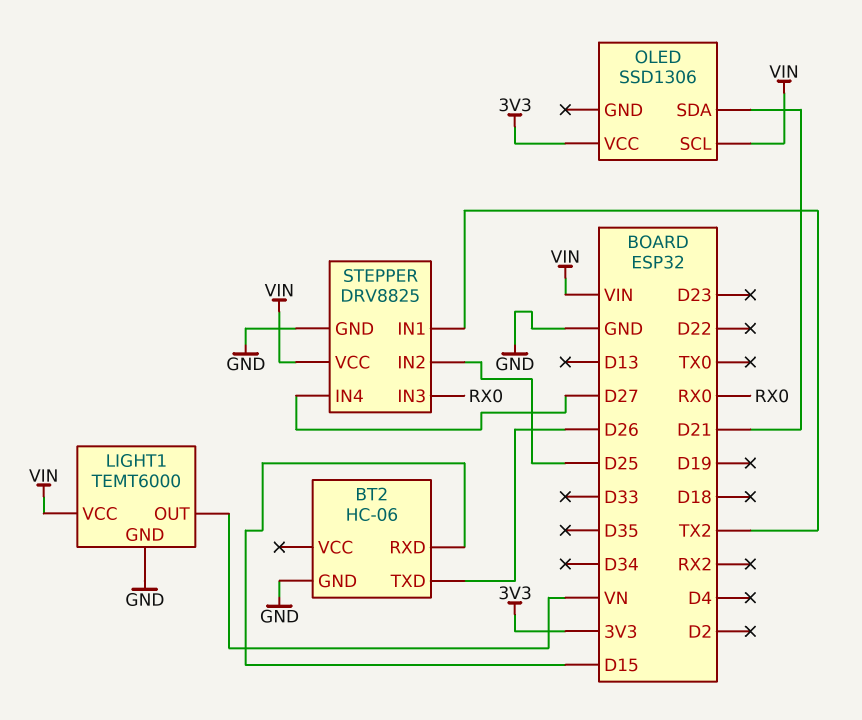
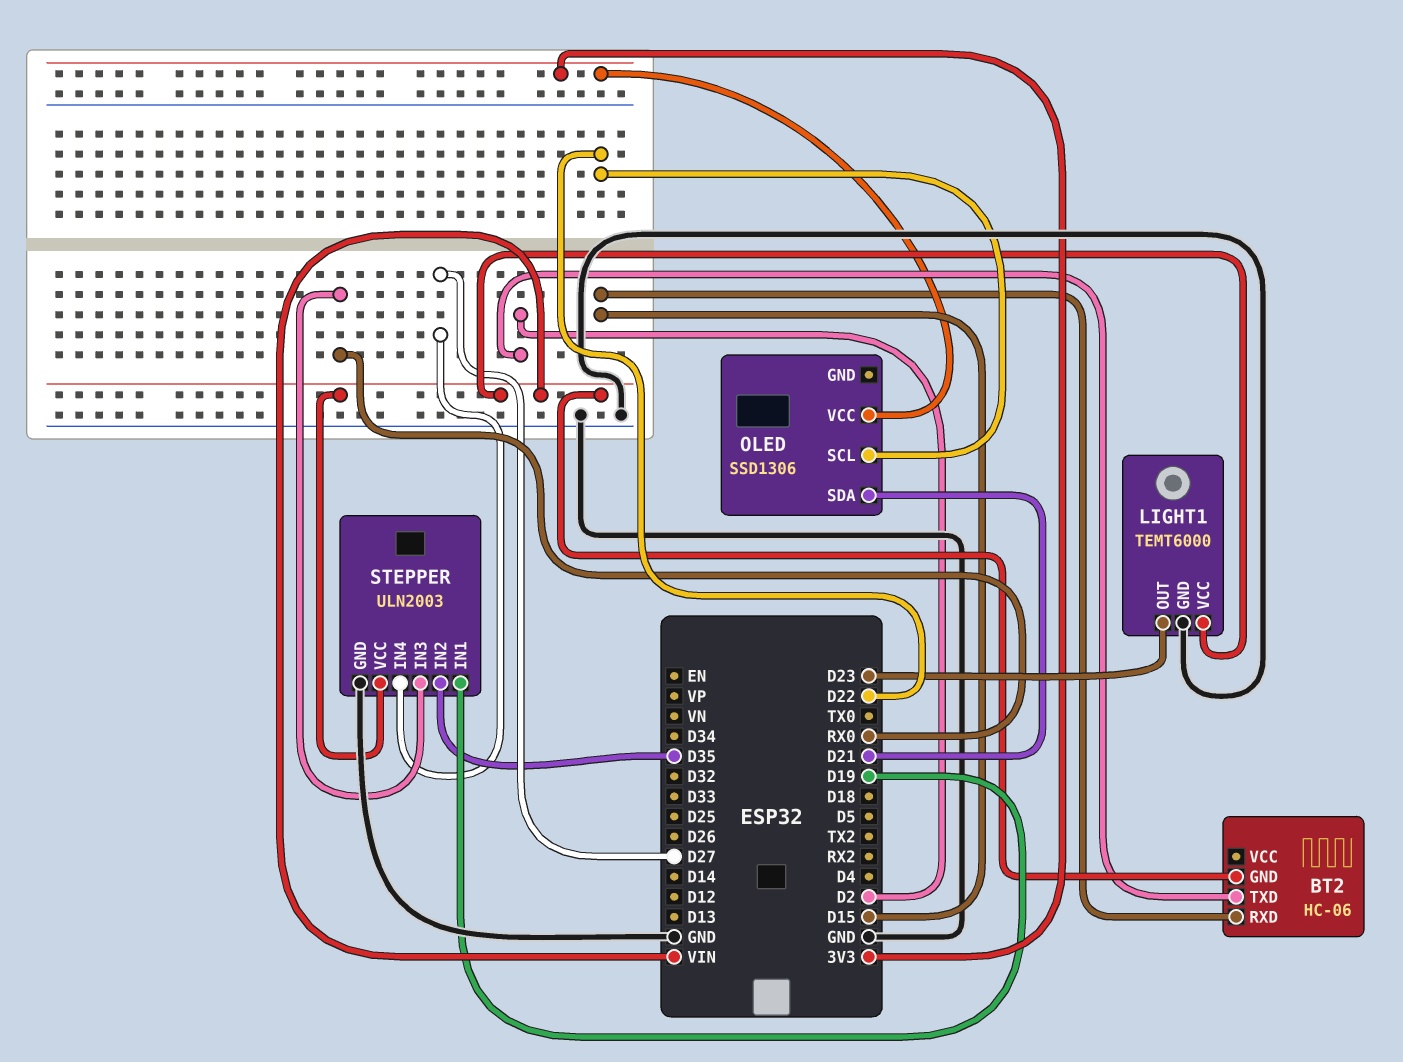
BT2 pin GND: GND -> VIN
BT2 pin TXD: D26 -> D2
LIGHT1 pin OUT: VN -> D23
OLED pin SCL: VIN -> D22
STEPPER: DRV8825 -> ULN2003
STEPPER pin IN1: TX2 -> D19
STEPPER pin IN2: D25 -> D35

